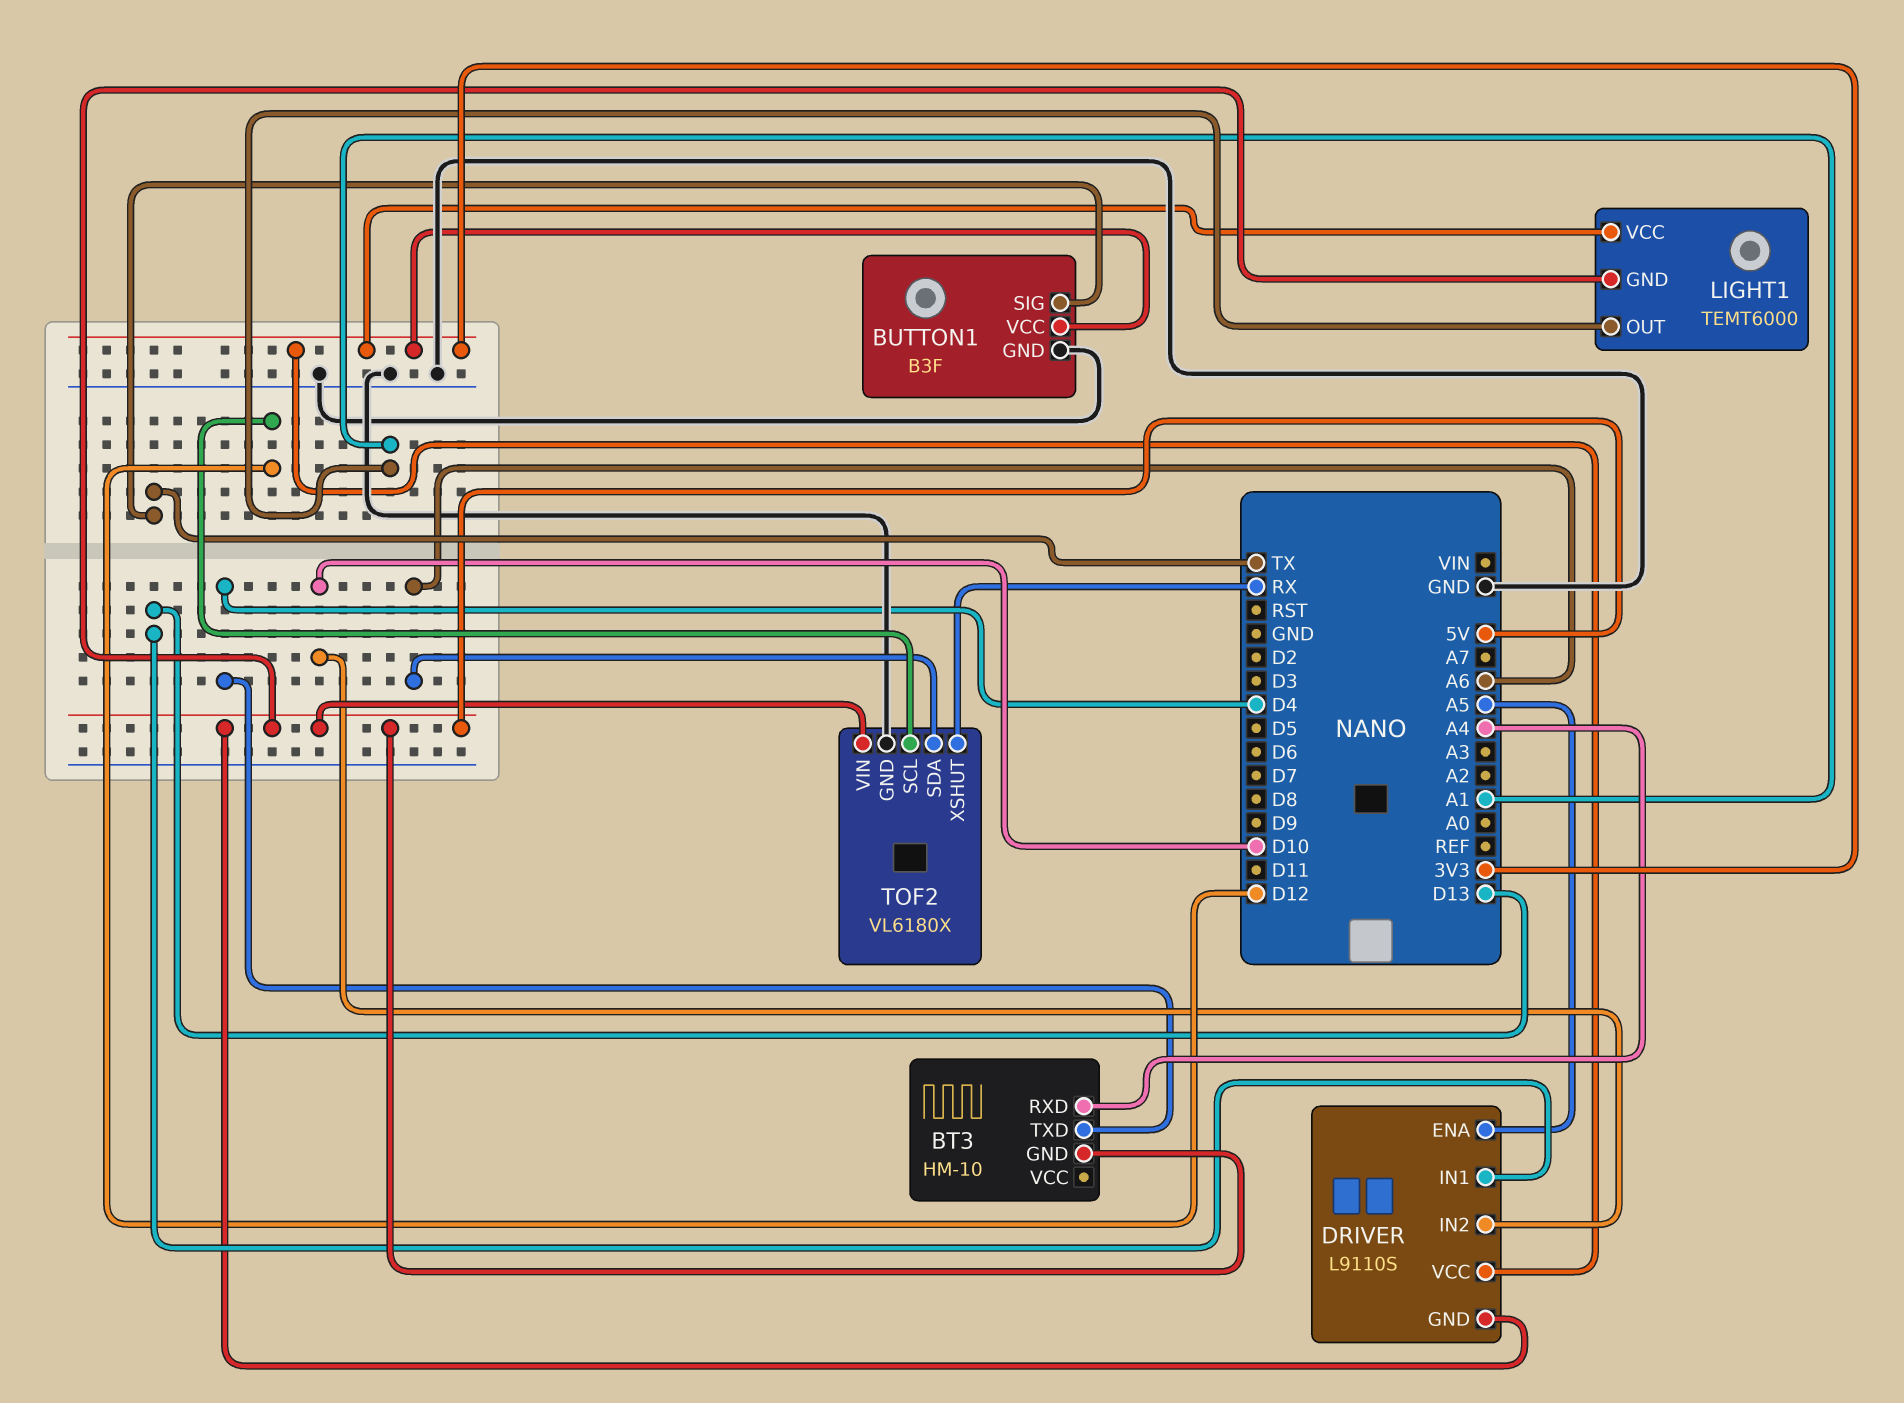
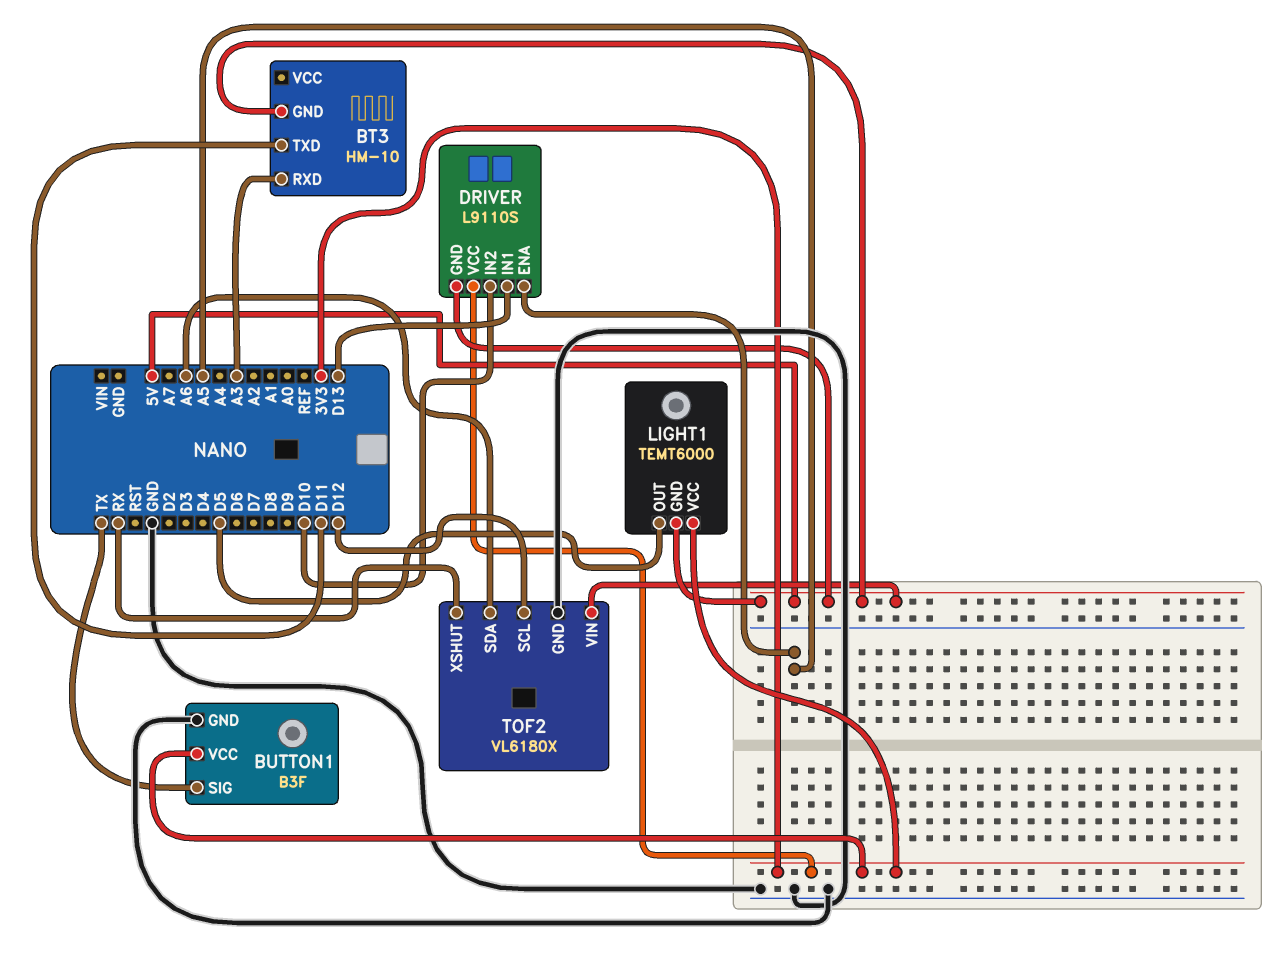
BT3 pin RXD: A4 -> A3
BT3 pin TXD: D4 -> D11
LIGHT1 pin OUT: A1 -> D5

